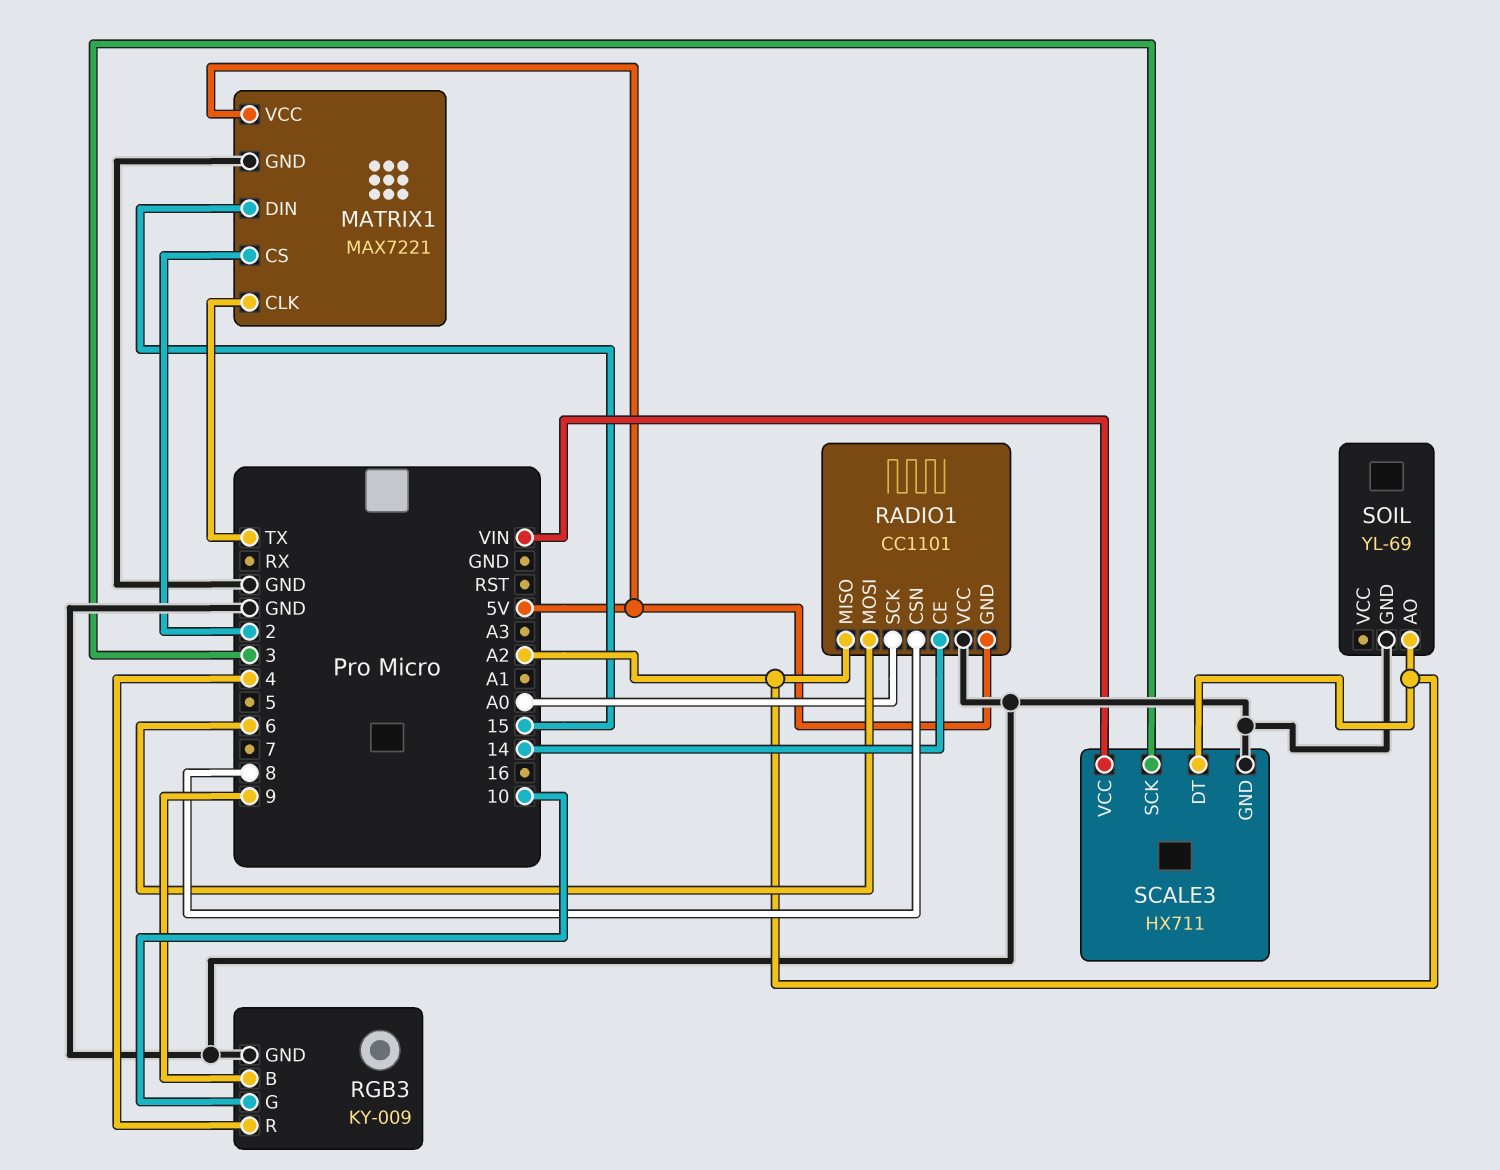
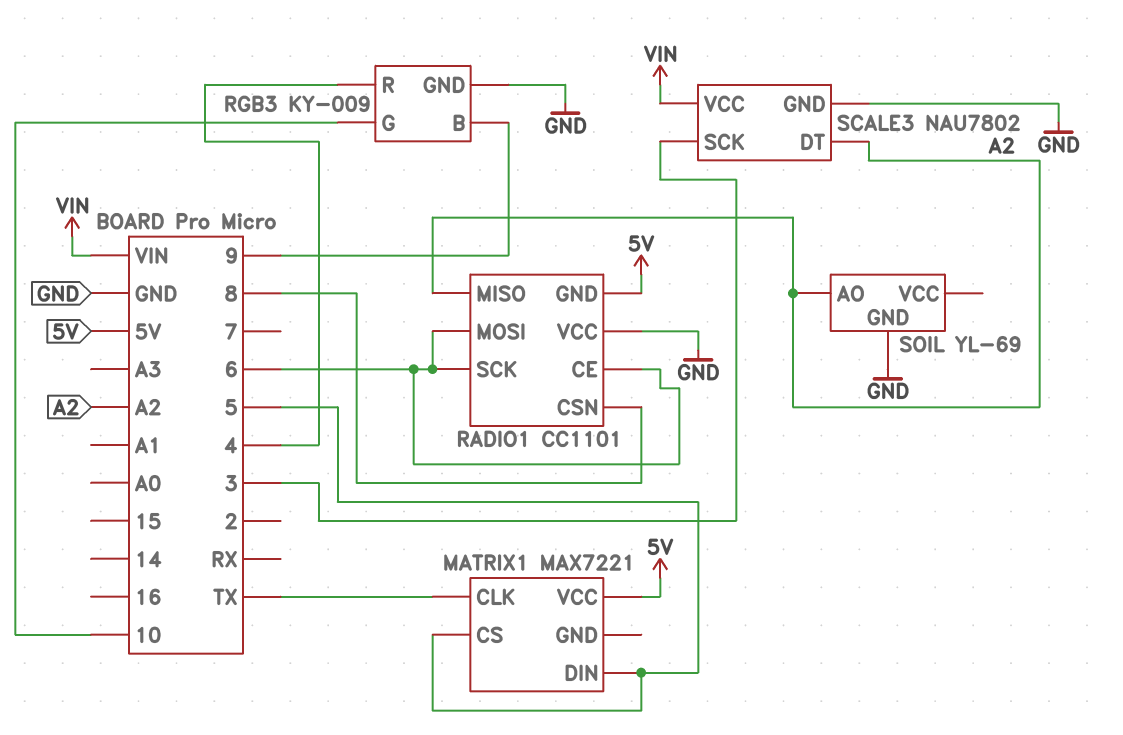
MATRIX1 pin CS: 2 -> 5
MATRIX1 pin DIN: 15 -> 5
MATRIX1 pin GND: GND -> none
RADIO1 pin CE: 14 -> 6
RADIO1 pin SCK: A0 -> 6
SCALE3: HX711 -> NAU7802

